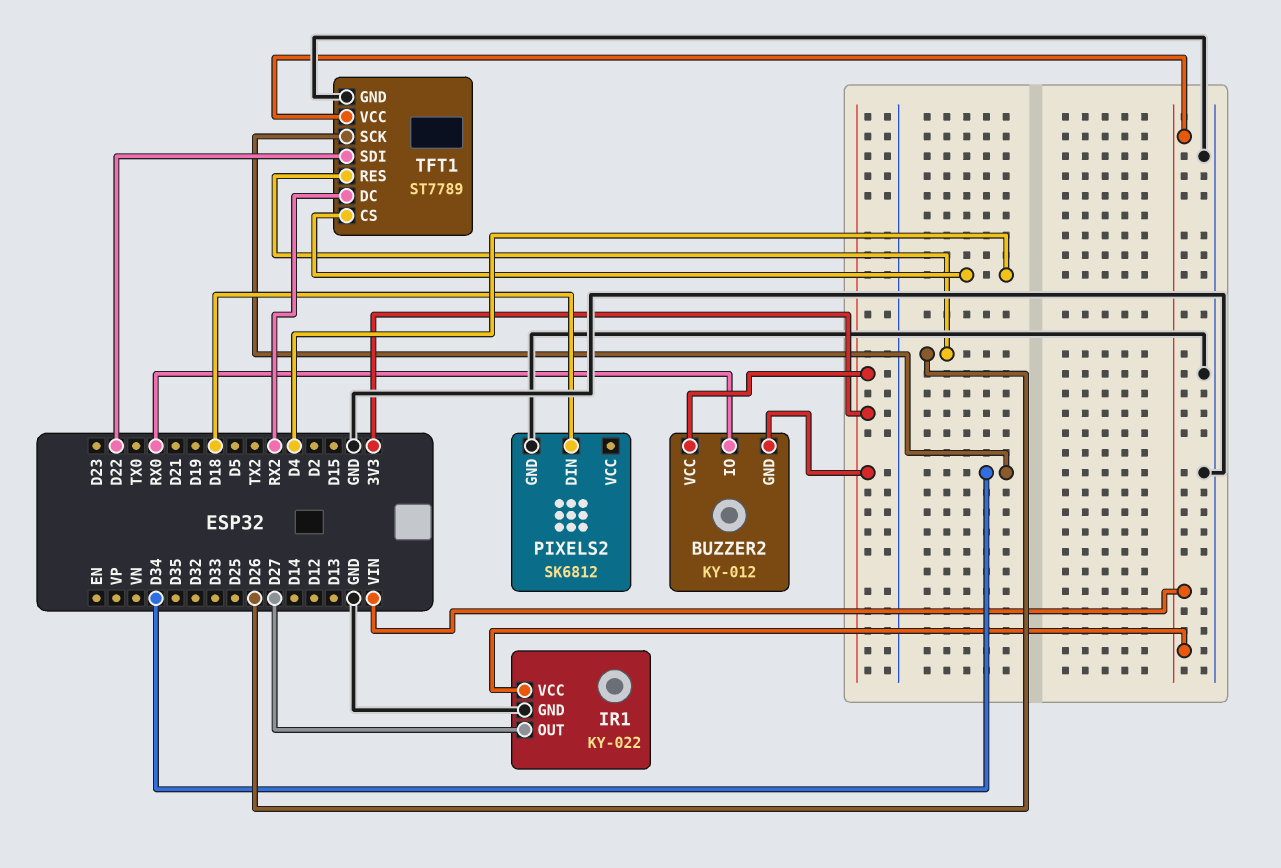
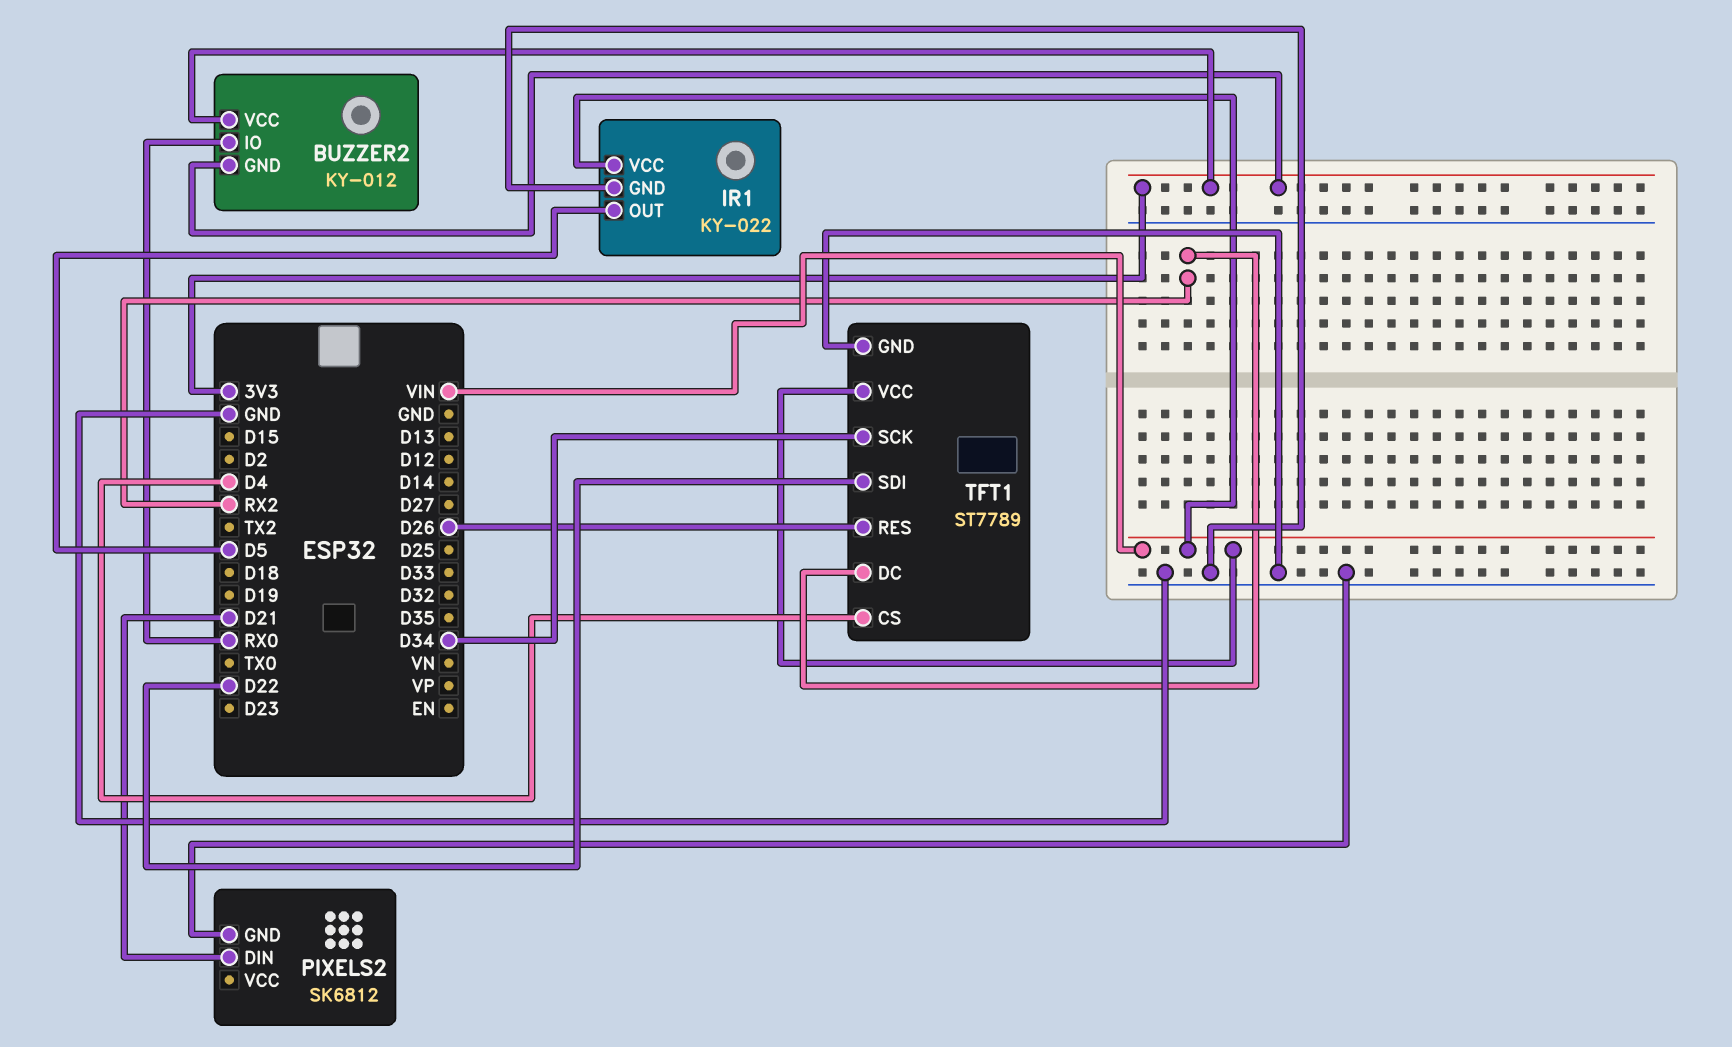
IR1 pin OUT: D27 -> D5
PIXELS2 pin DIN: D18 -> D21

